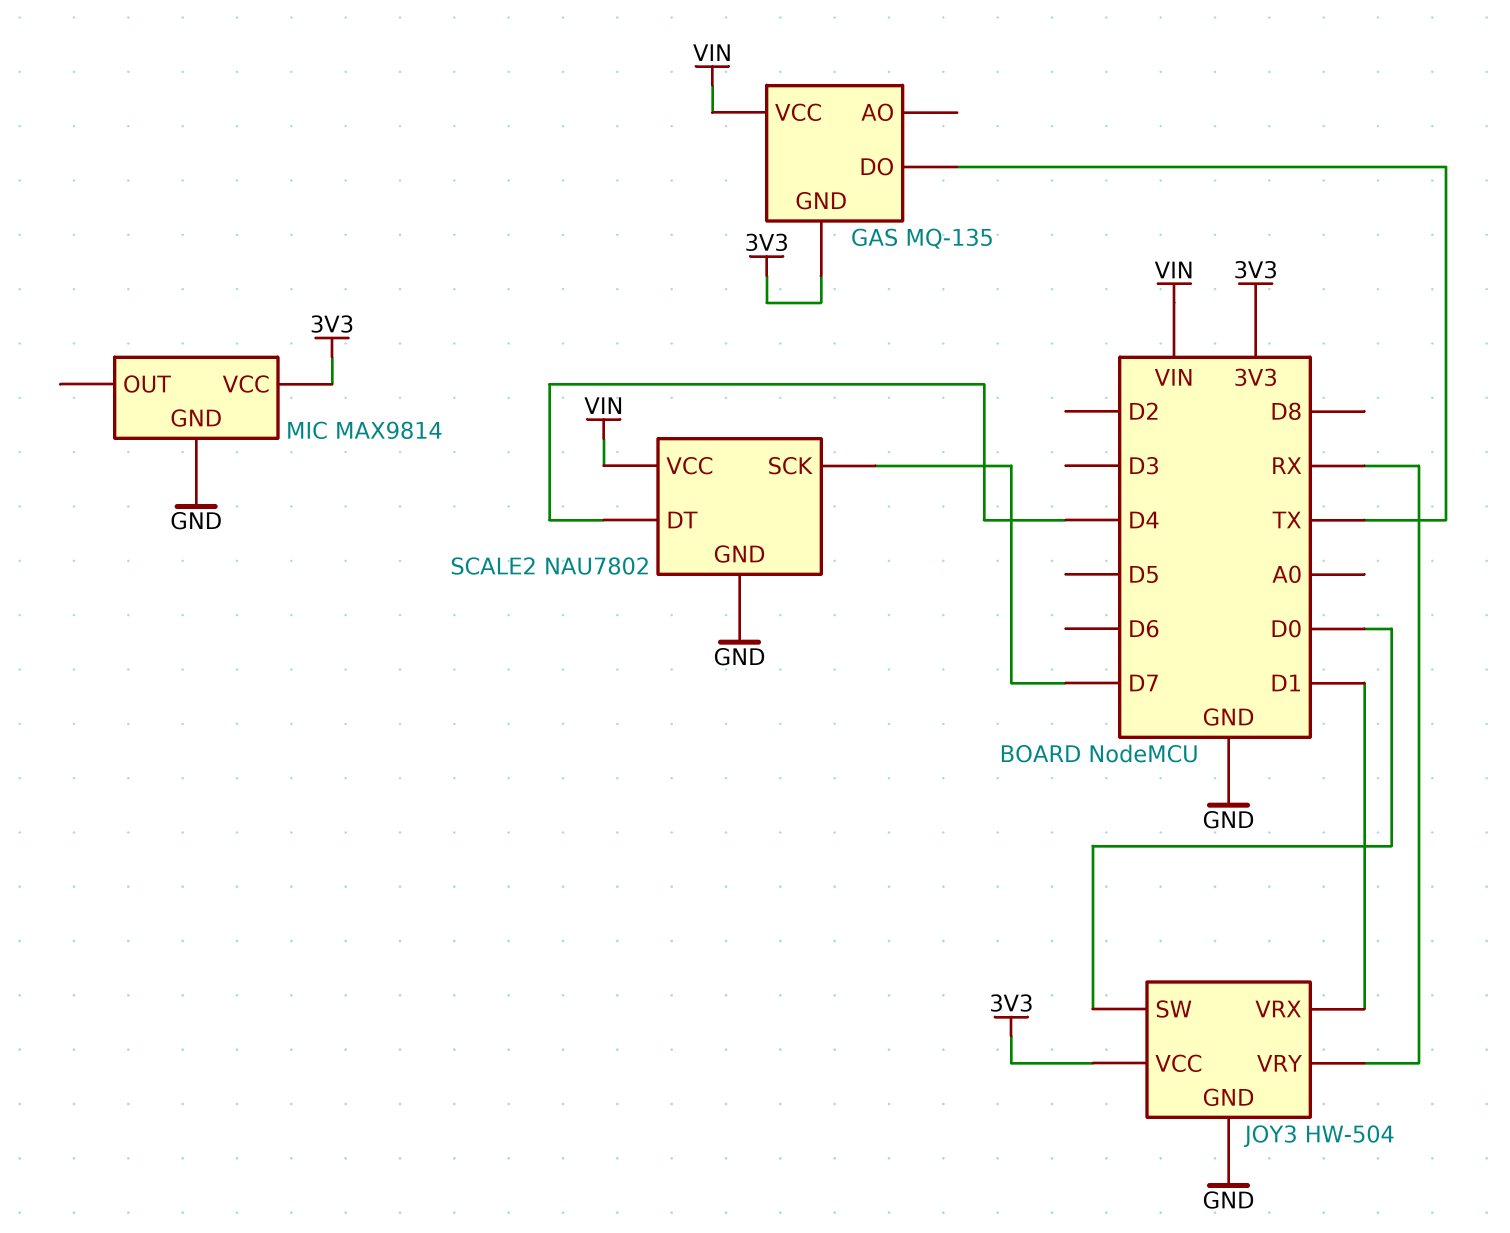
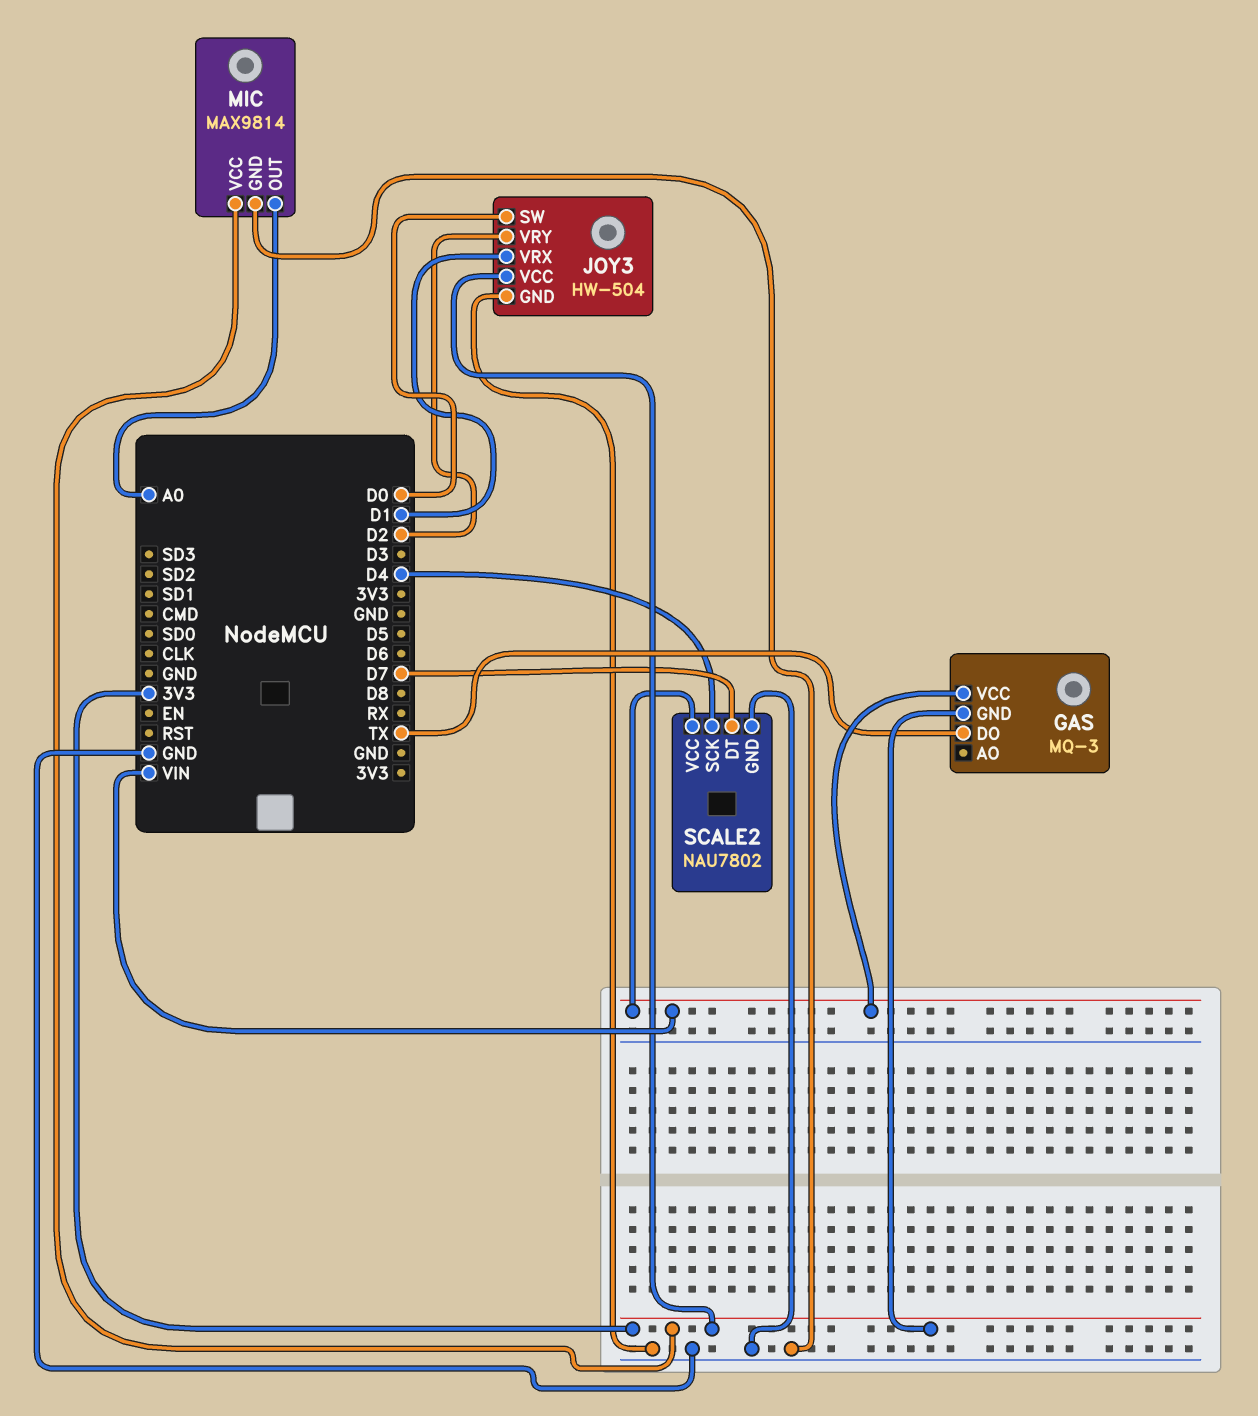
GAS: MQ-135 -> MQ-3
JOY3 pin VRY: RX -> D2
MIC pin OUT: none -> A0
SCALE2 pin DT: D4 -> D7
SCALE2 pin SCK: D7 -> D4

